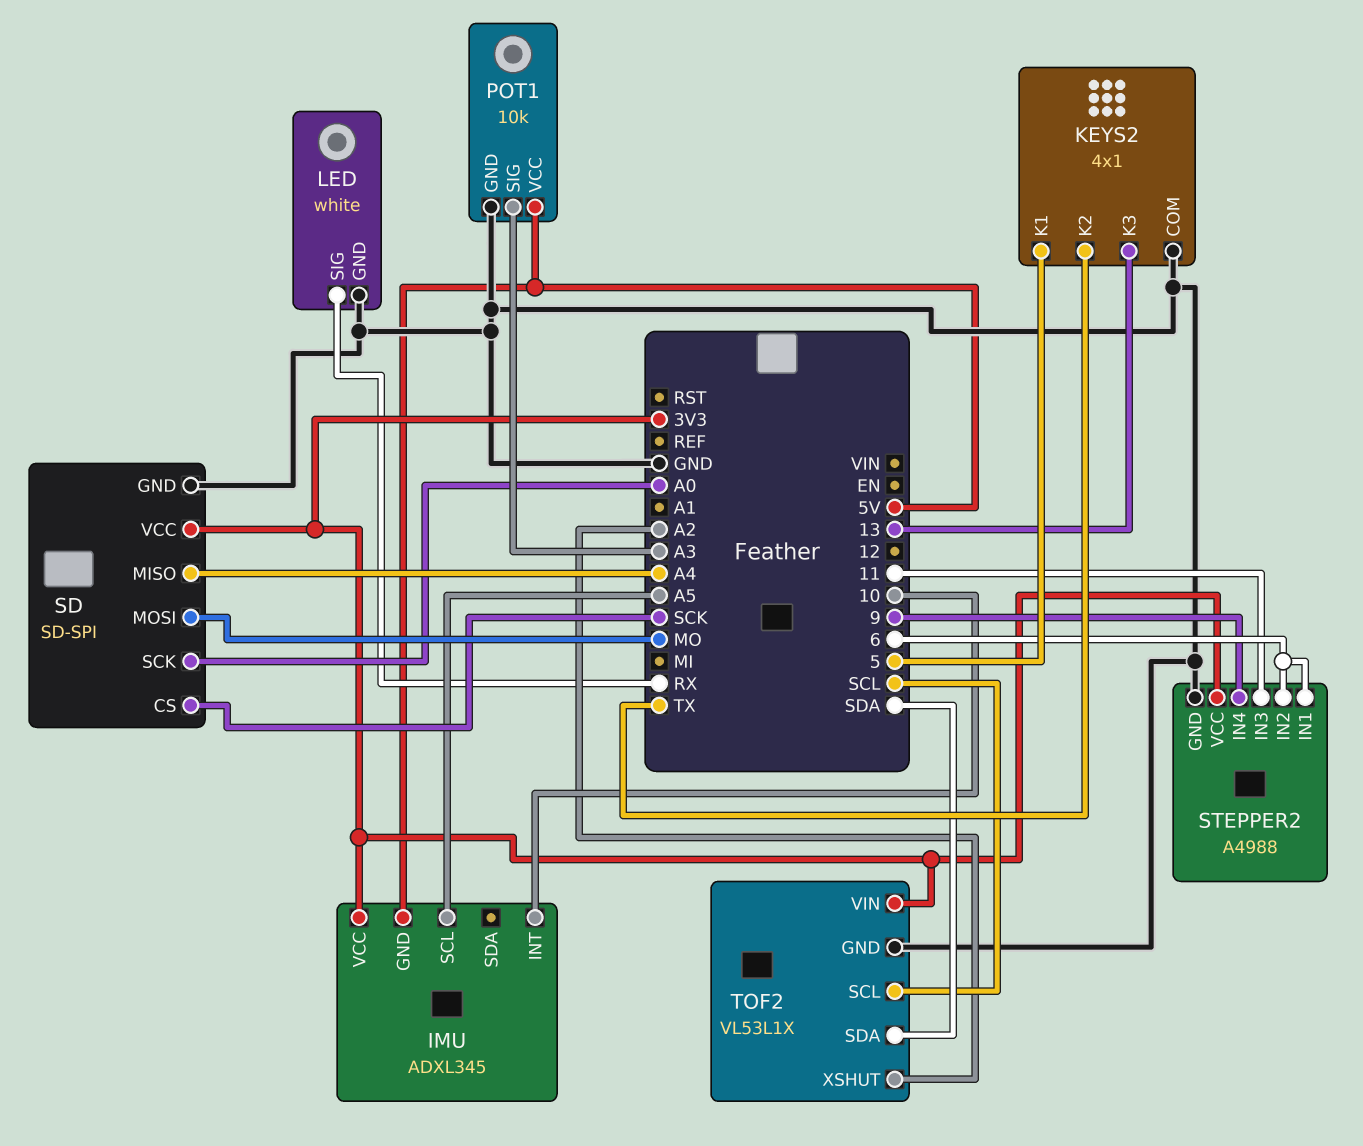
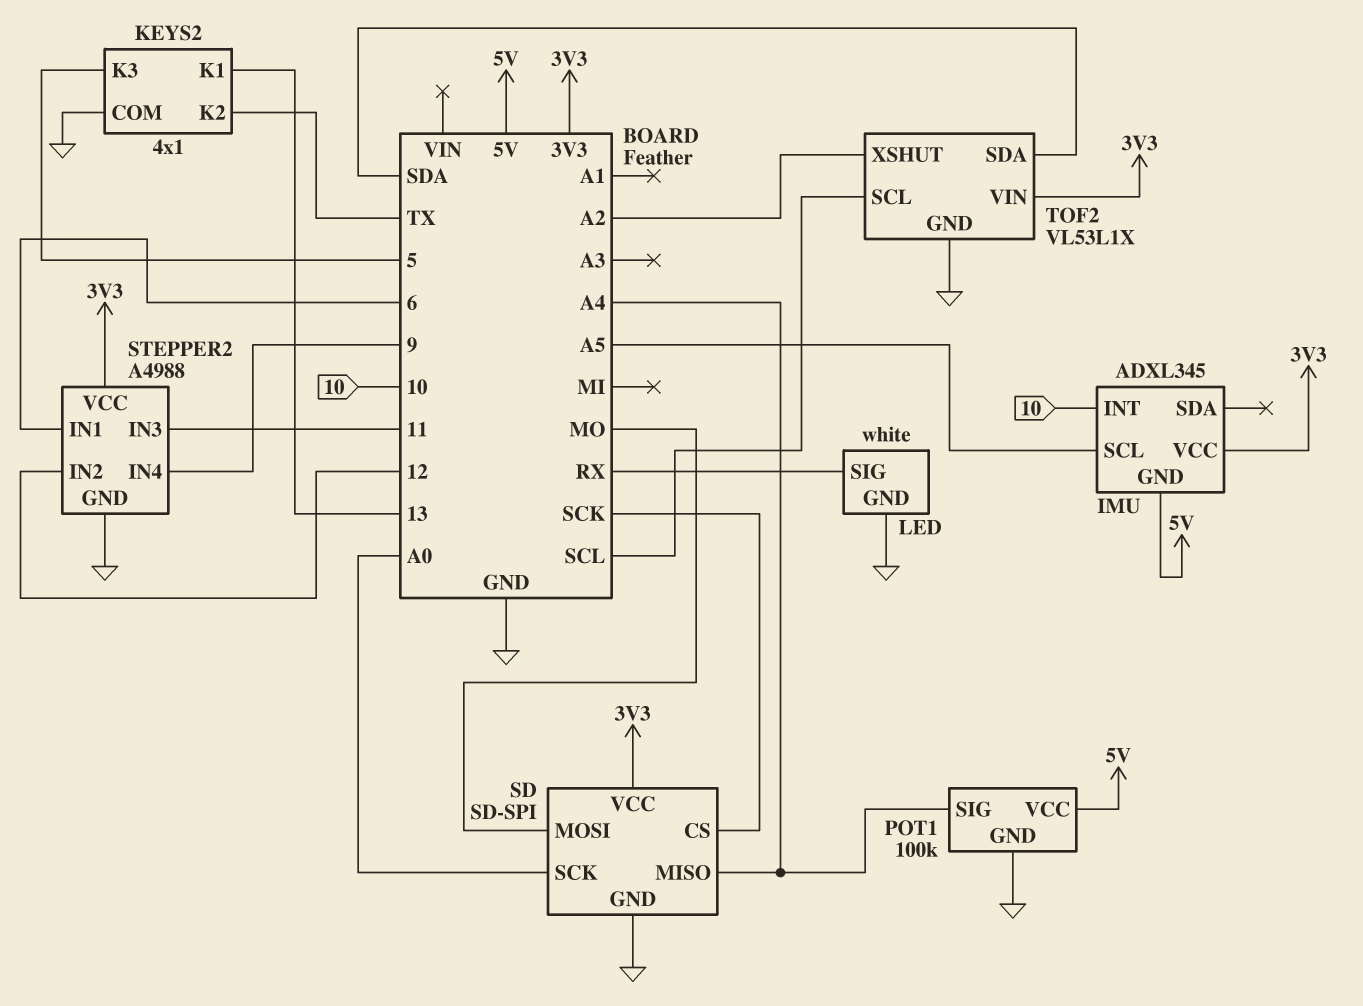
KEYS2 pin K1: 5 -> 13
KEYS2 pin K3: 13 -> 5
POT1: 10k -> 100k
POT1 pin SIG: A3 -> A4
STEPPER2 pin IN2: 6 -> 12

